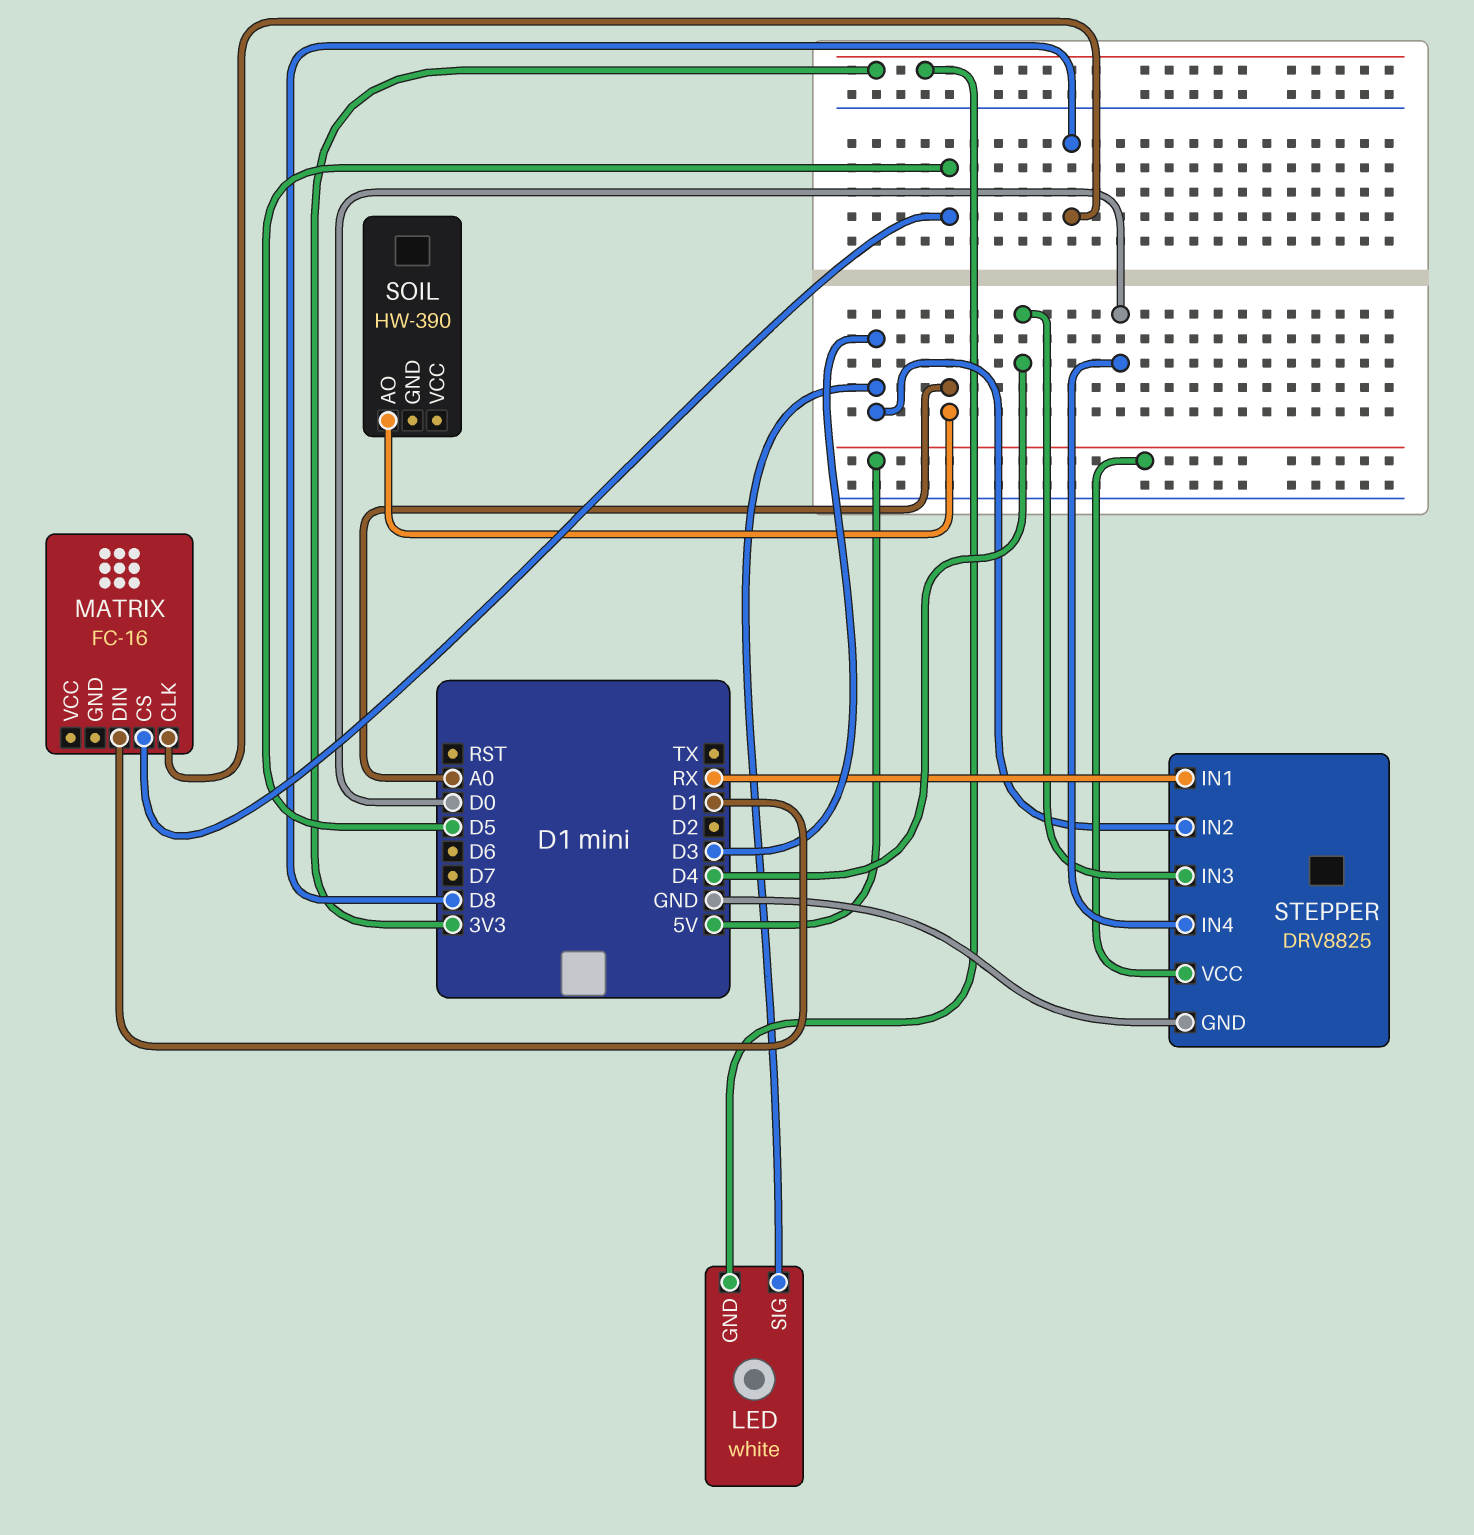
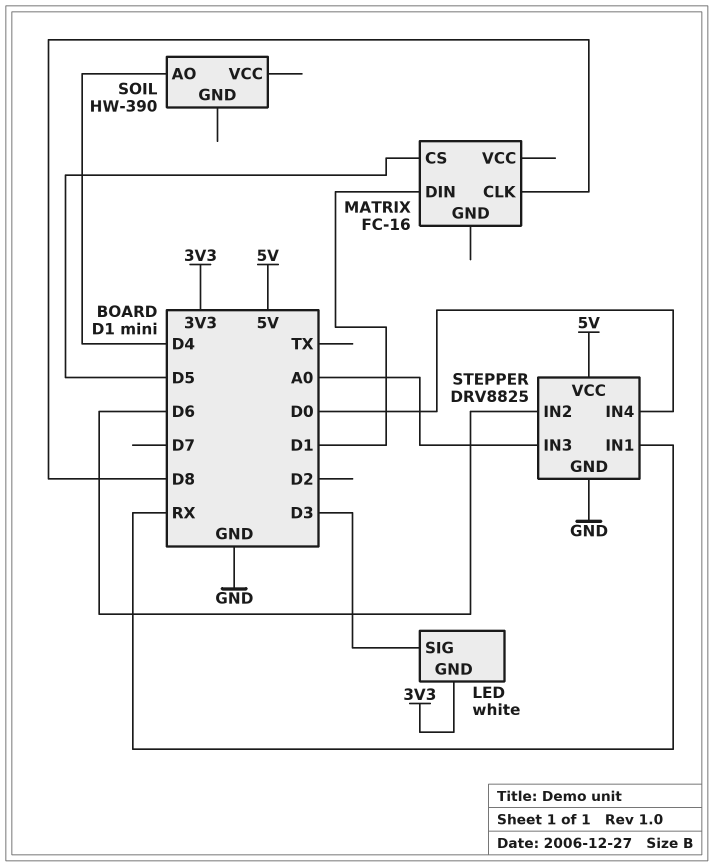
SOIL pin AO: A0 -> D4
STEPPER pin IN2: D3 -> D6
STEPPER pin IN3: D4 -> A0

